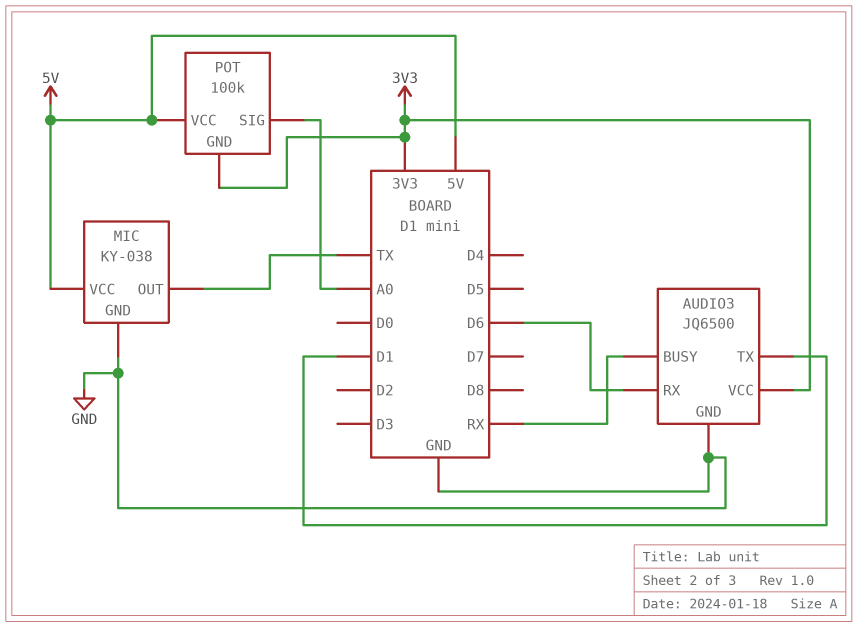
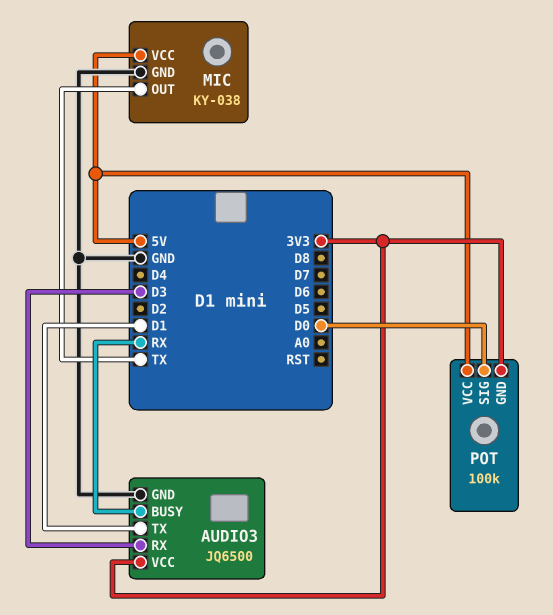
AUDIO3 pin RX: D6 -> D3
POT pin SIG: A0 -> D0

